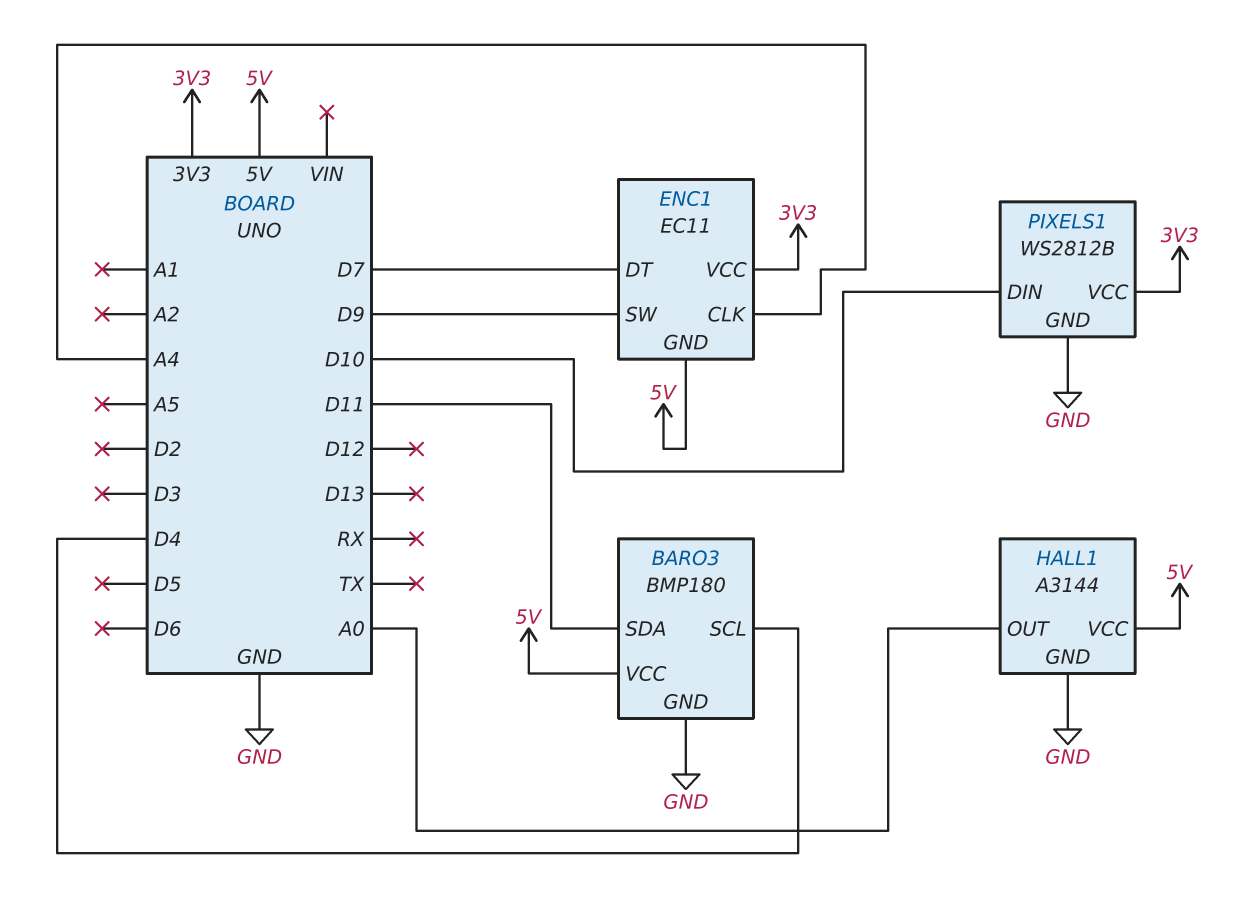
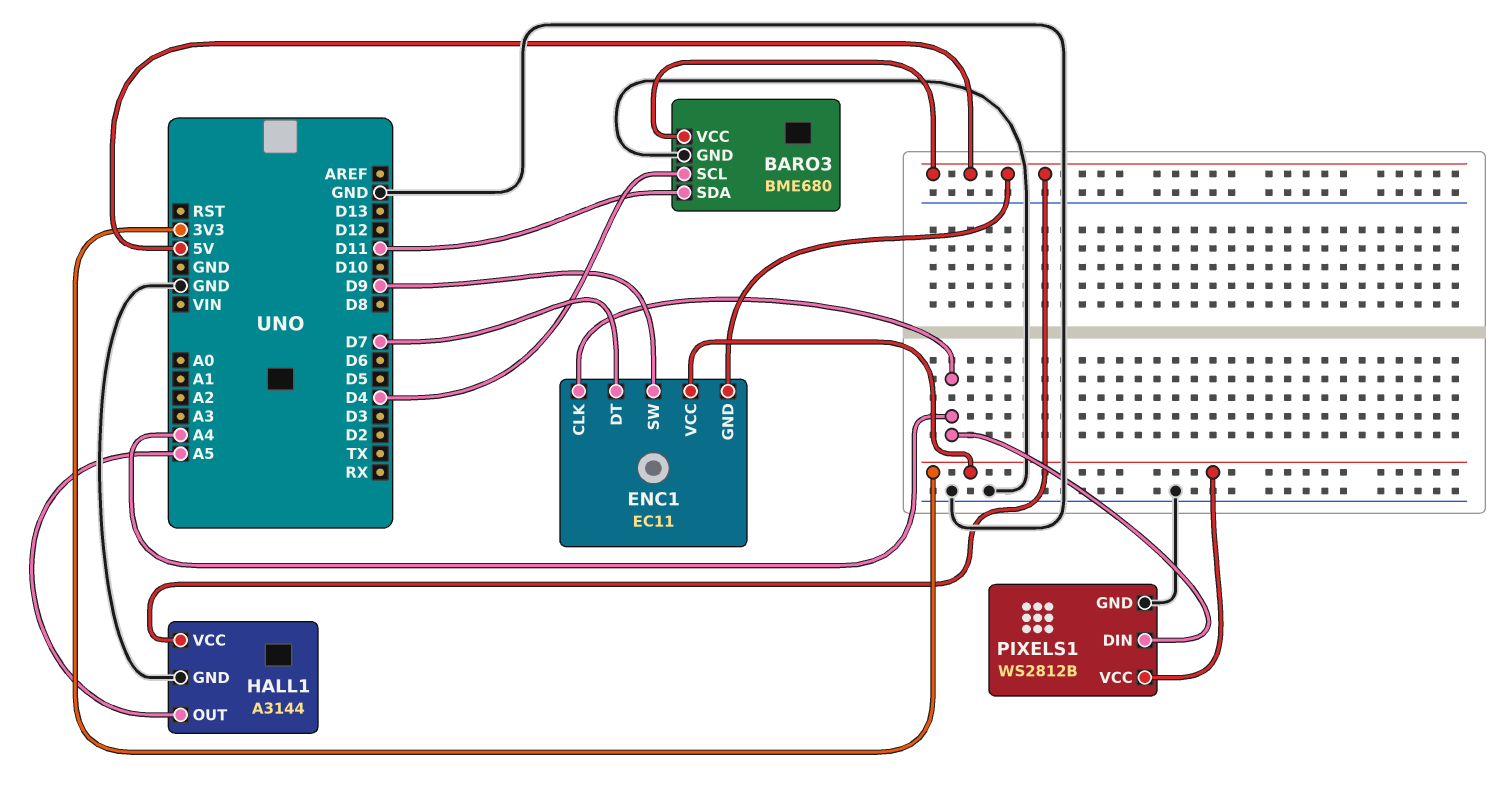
BARO3: BMP180 -> BME680
HALL1 pin OUT: A0 -> A5
PIXELS1 pin DIN: D10 -> A4

